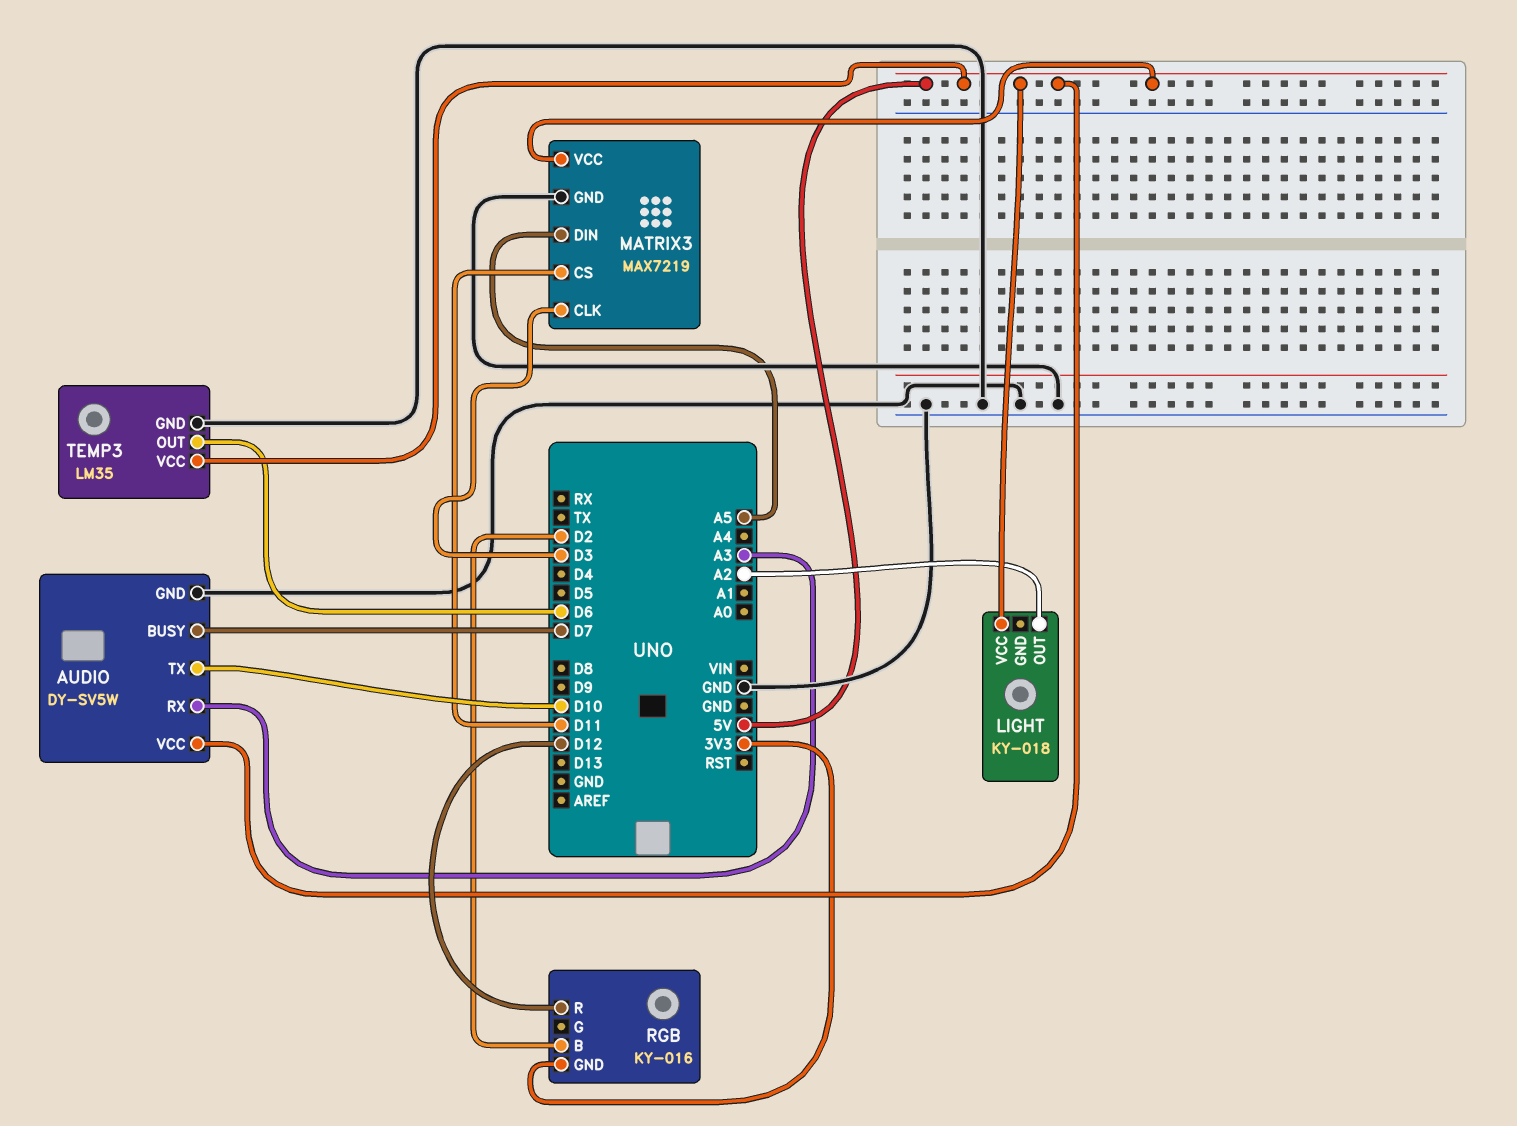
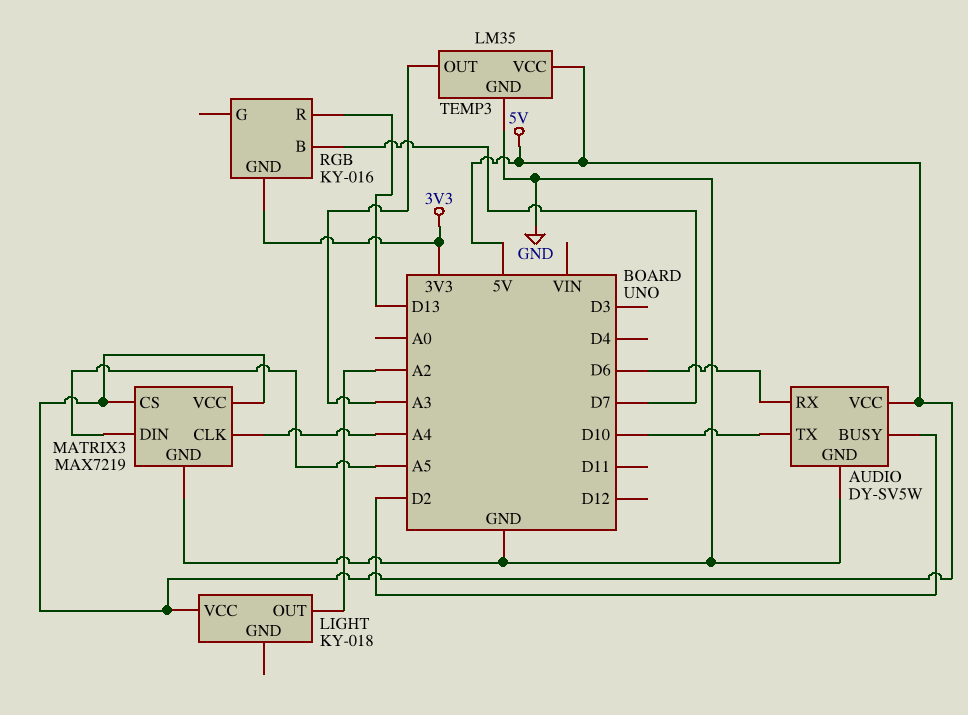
AUDIO pin BUSY: D7 -> D2
AUDIO pin RX: A3 -> D6
MATRIX3 pin CLK: D3 -> A4
MATRIX3 pin CS: D11 -> 5V
RGB pin B: D2 -> D7
RGB pin R: D12 -> D13
TEMP3 pin OUT: D6 -> A3

